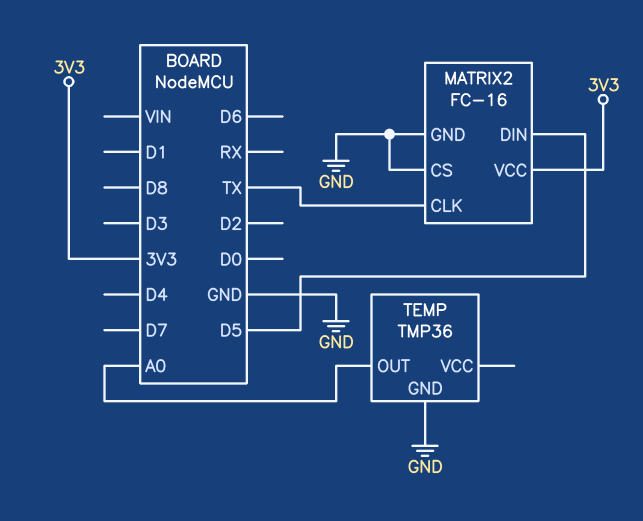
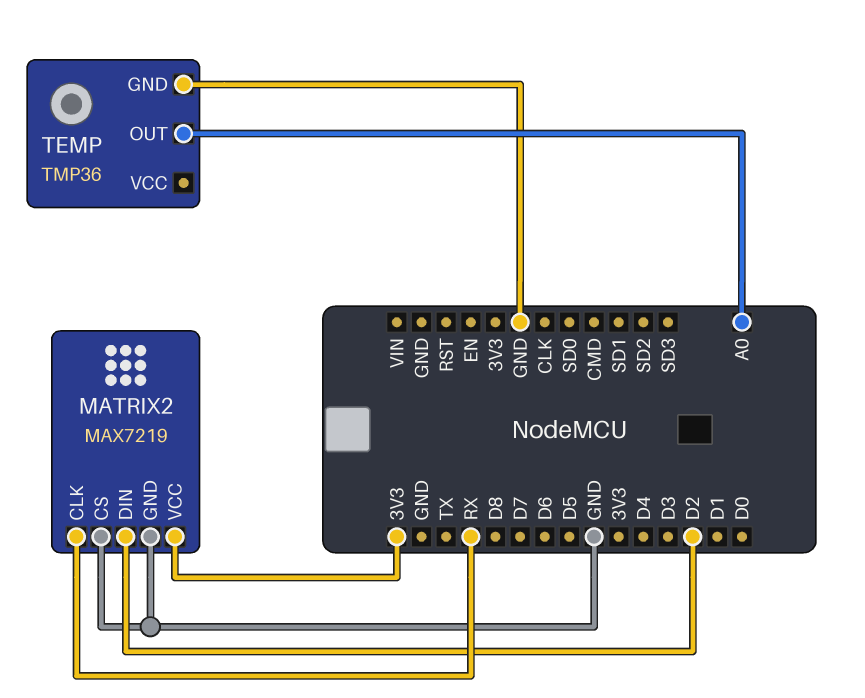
MATRIX2: FC-16 -> MAX7219
MATRIX2 pin CLK: TX -> RX
MATRIX2 pin DIN: D5 -> D2

